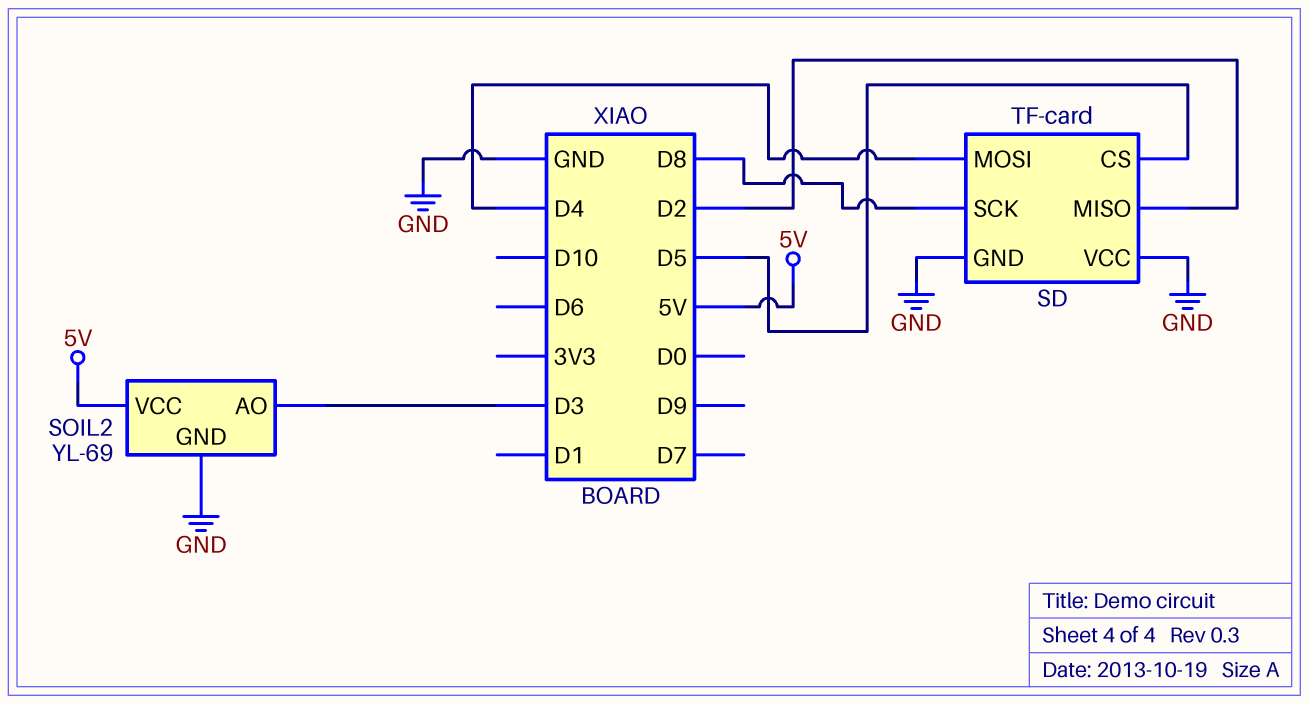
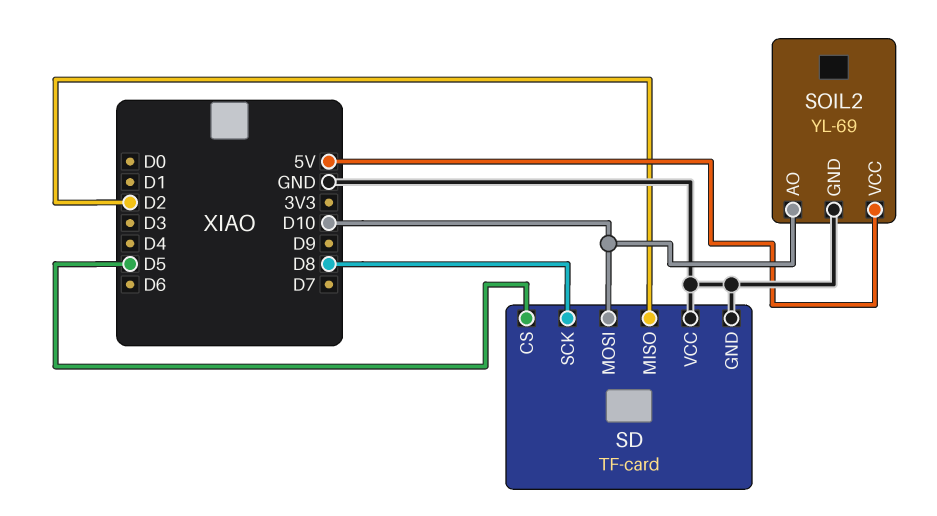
SD pin MOSI: D4 -> D10
SOIL2 pin AO: D3 -> D10

